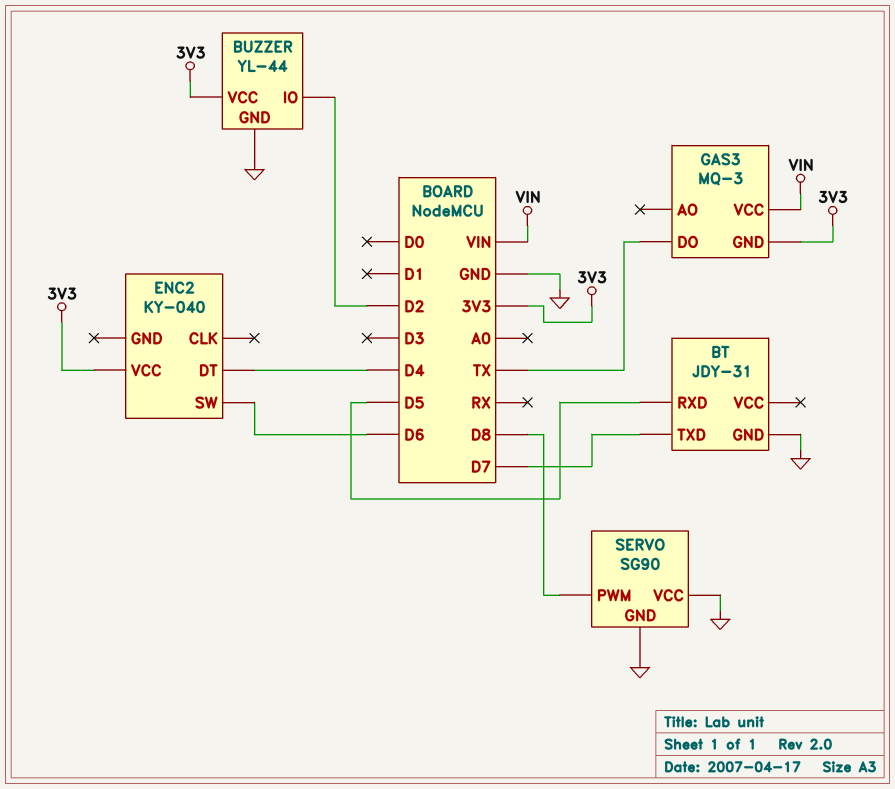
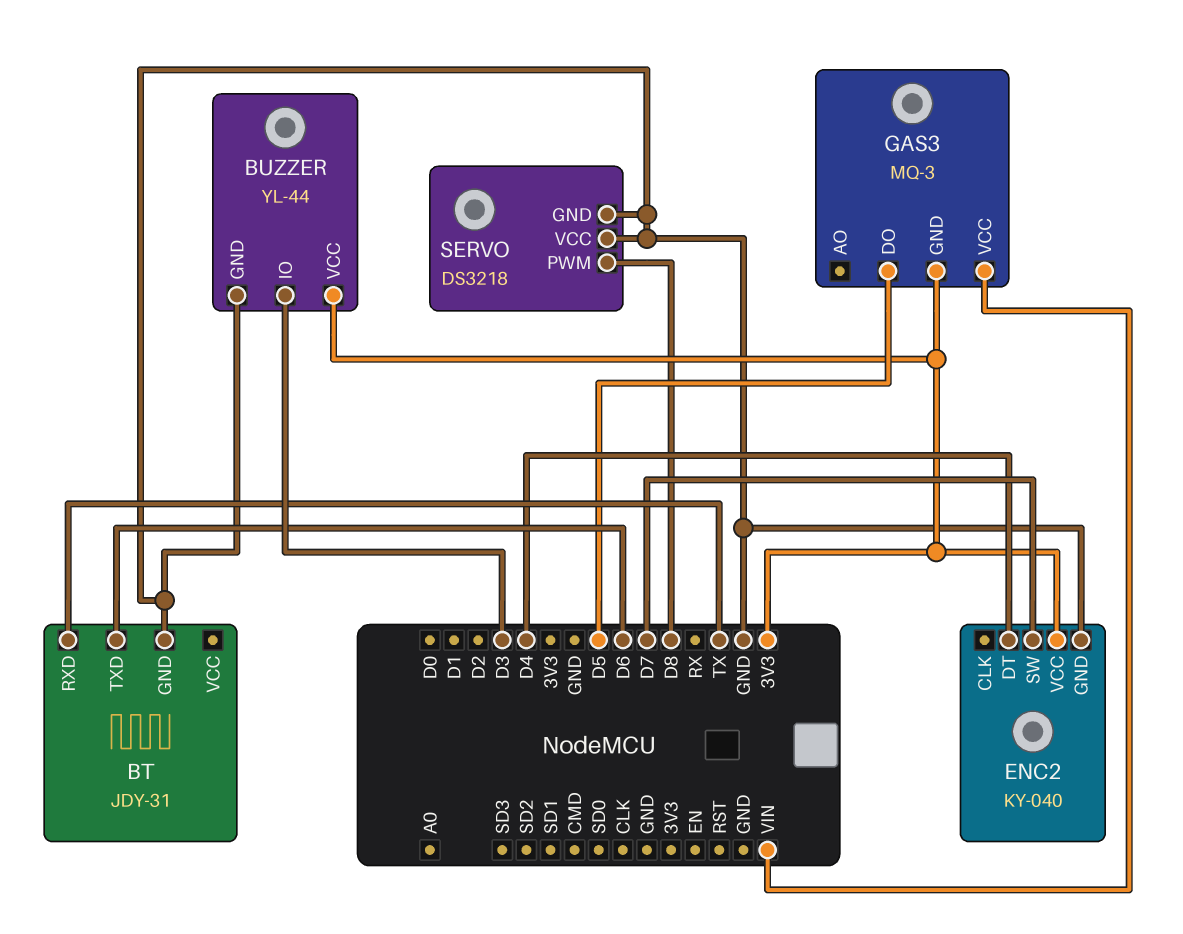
BT pin RXD: D5 -> TX
BT pin TXD: D7 -> D6
BUZZER pin IO: D2 -> D3
ENC2 pin GND: none -> GND
ENC2 pin SW: D6 -> D7
GAS3 pin DO: TX -> D5
SERVO: SG90 -> DS3218

